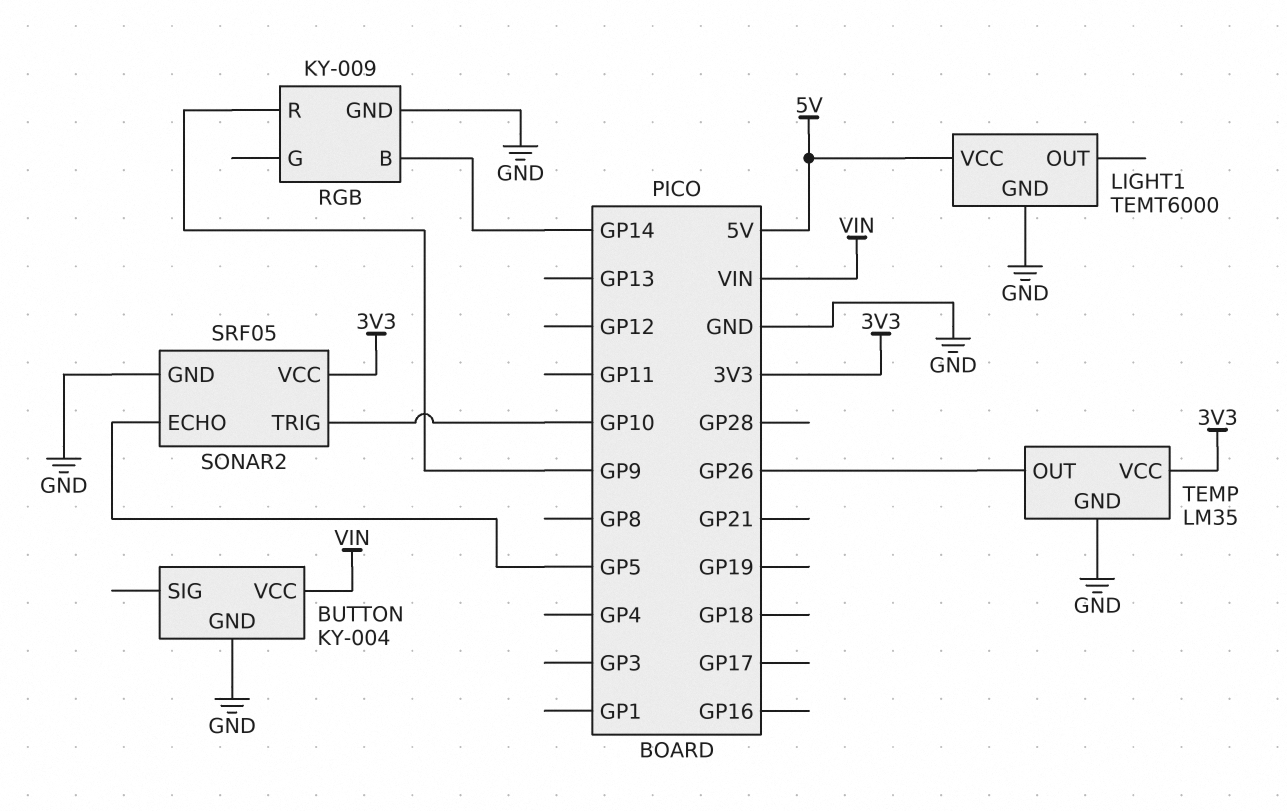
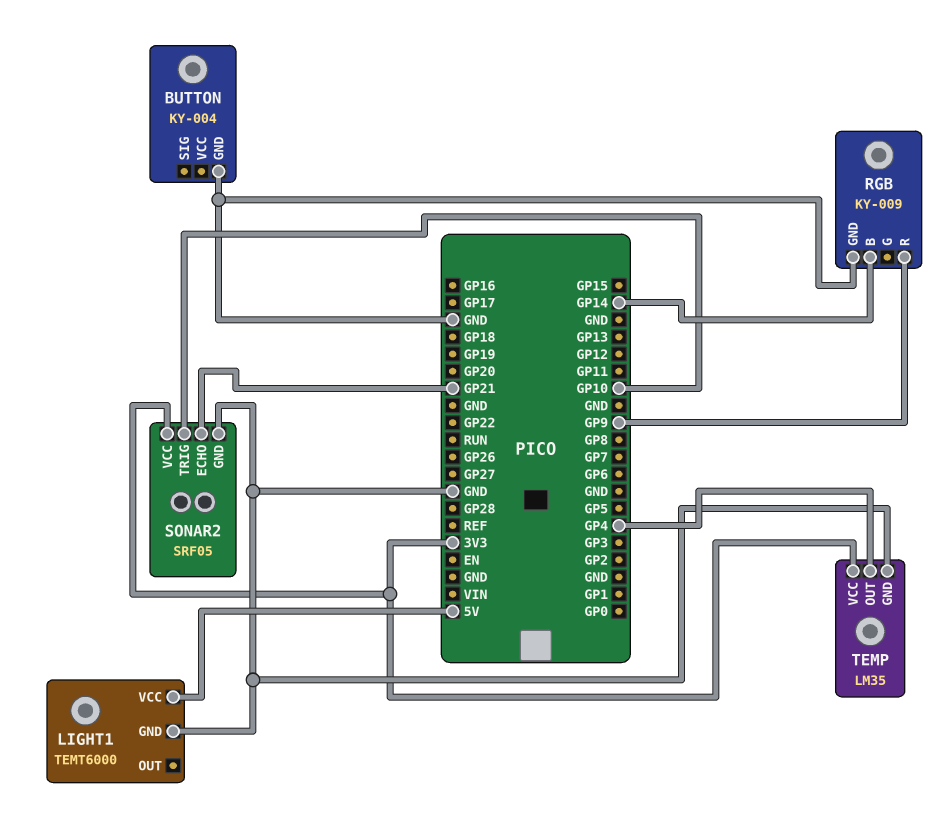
BUTTON pin VCC: VIN -> none
SONAR2 pin ECHO: GP5 -> GP21
TEMP pin OUT: GP26 -> GP4

